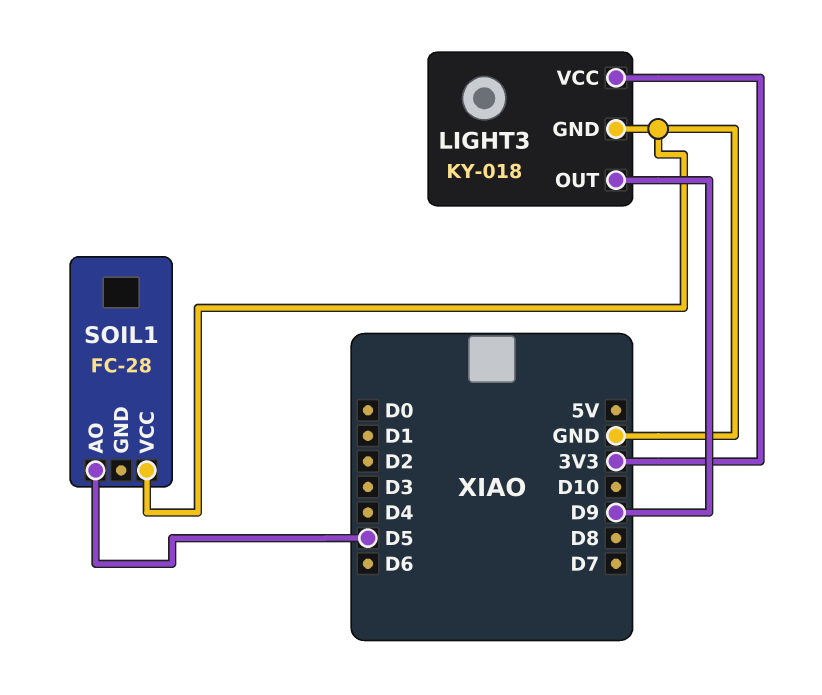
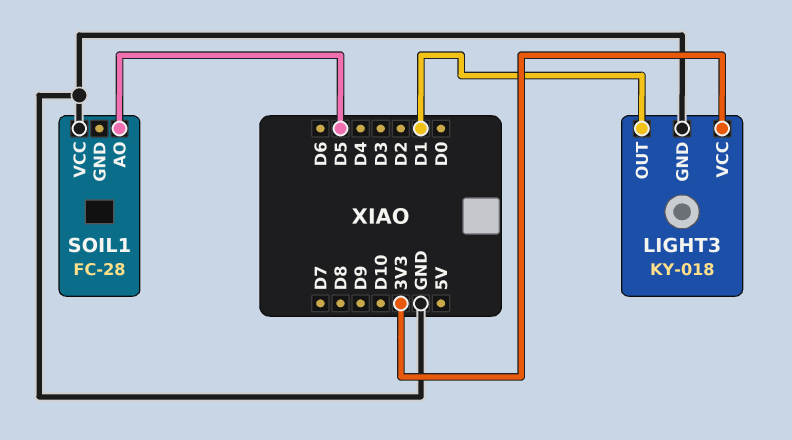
LIGHT3 pin OUT: D9 -> D1

